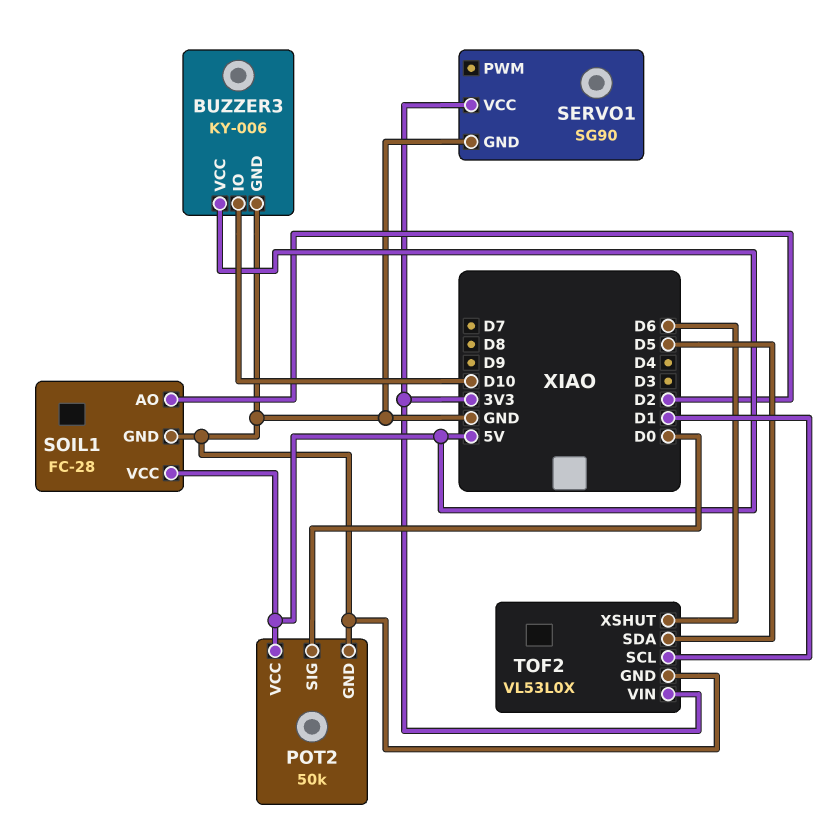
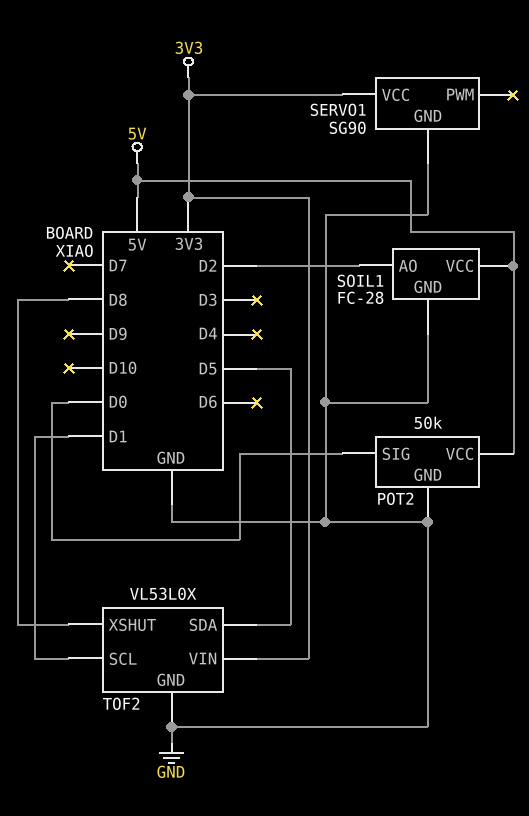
BUZZER3: KY-006 -> none
BUZZER3 pin GND: GND -> none
BUZZER3 pin IO: D10 -> none
BUZZER3 pin VCC: 5V -> none
TOF2 pin XSHUT: D6 -> D8

